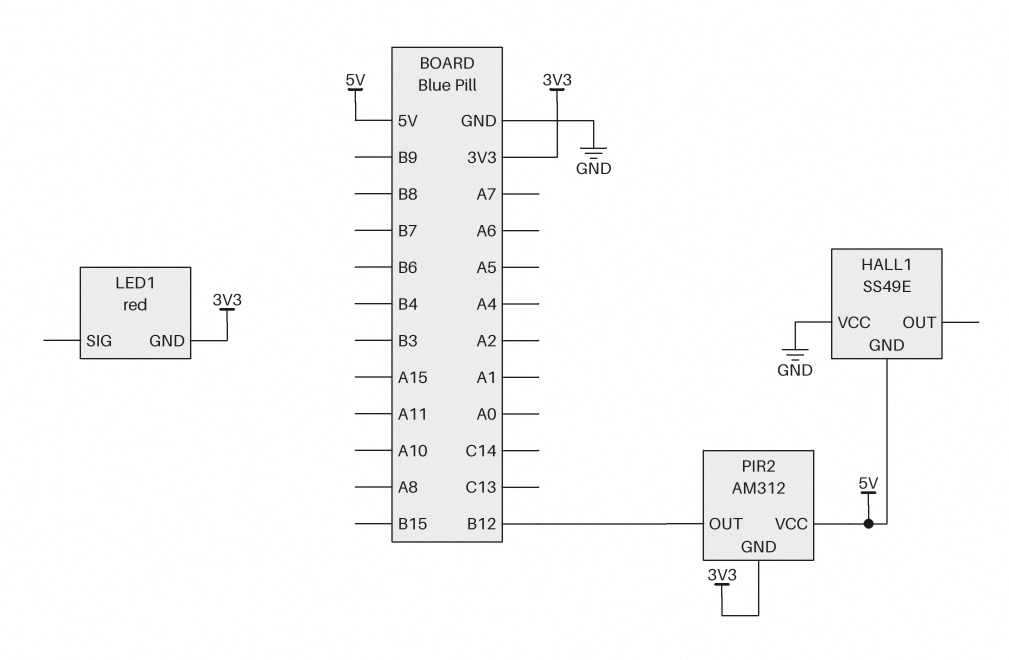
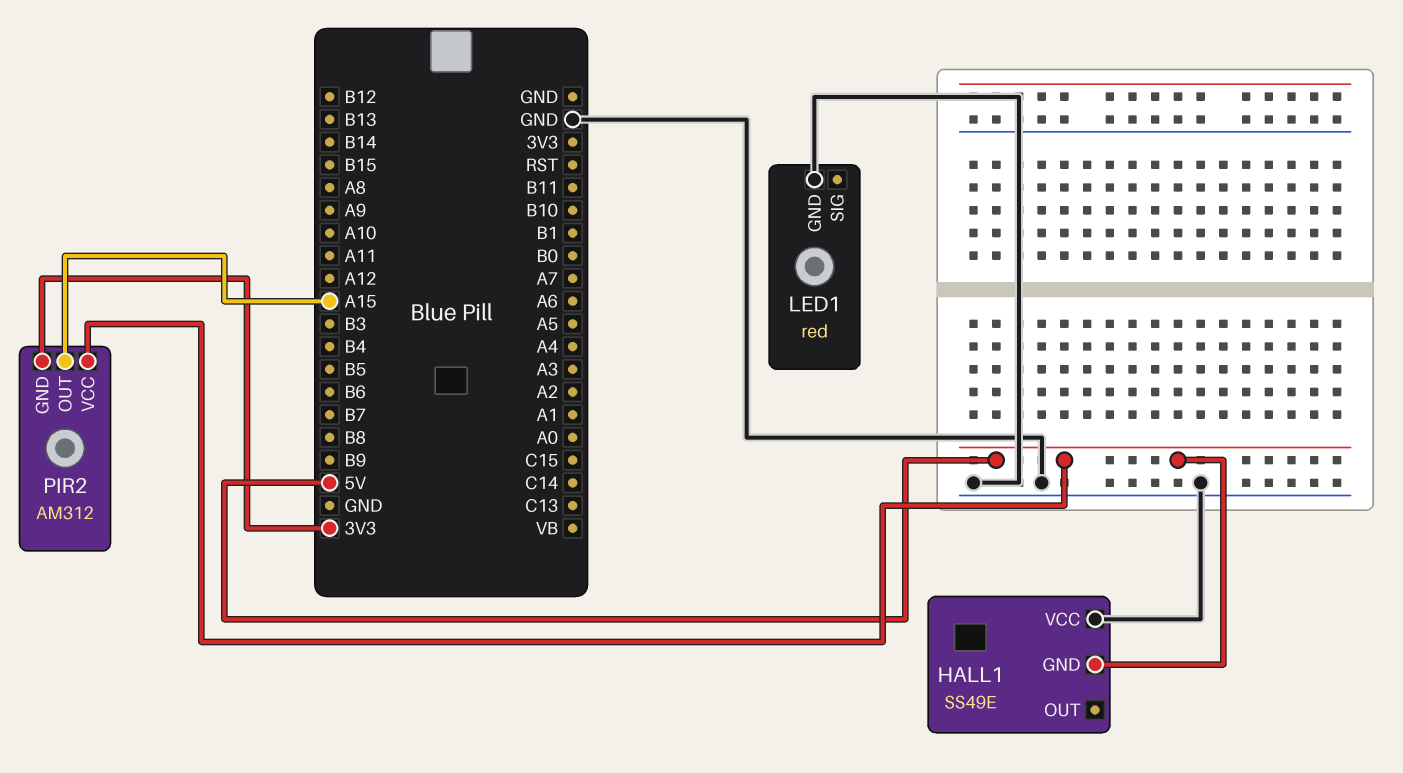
LED1 pin GND: 3V3 -> GND
PIR2 pin OUT: B12 -> A15

